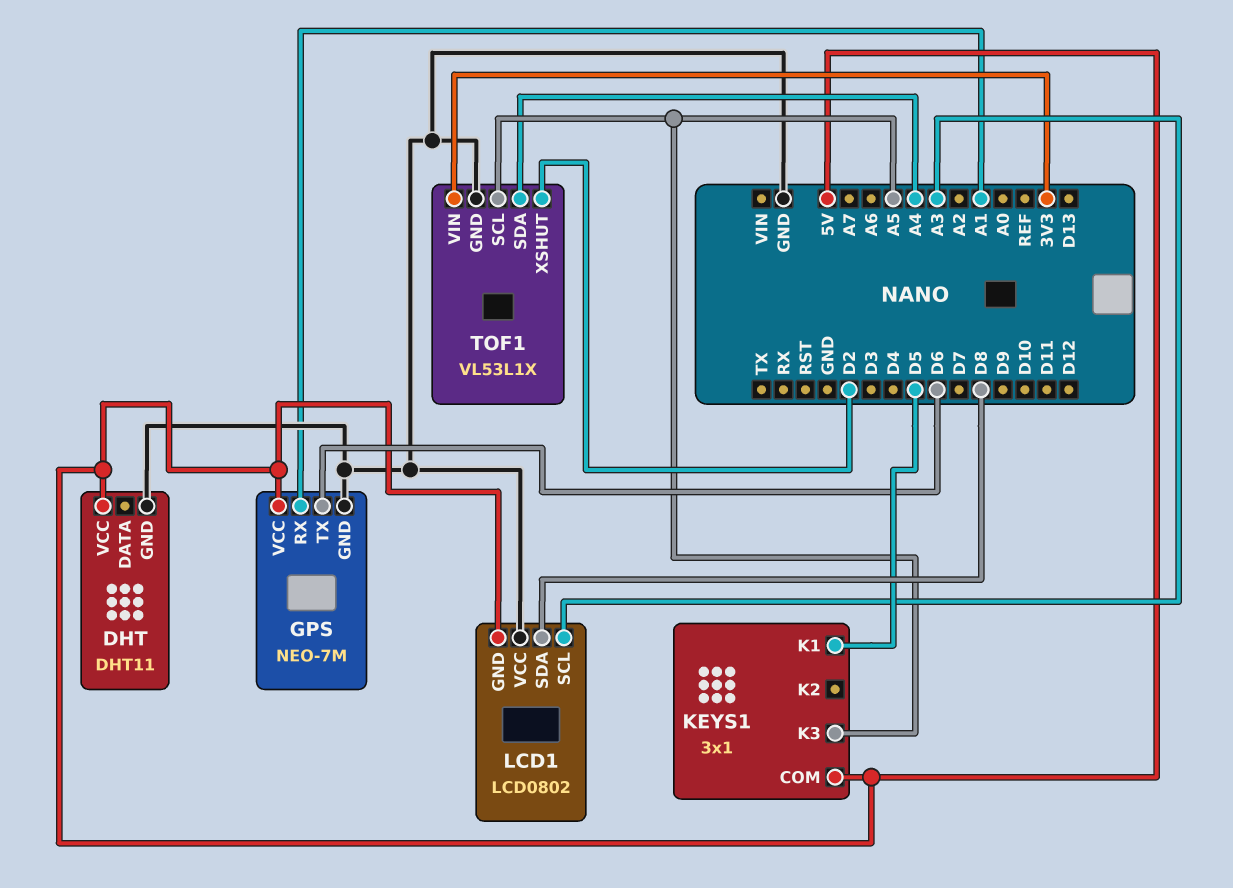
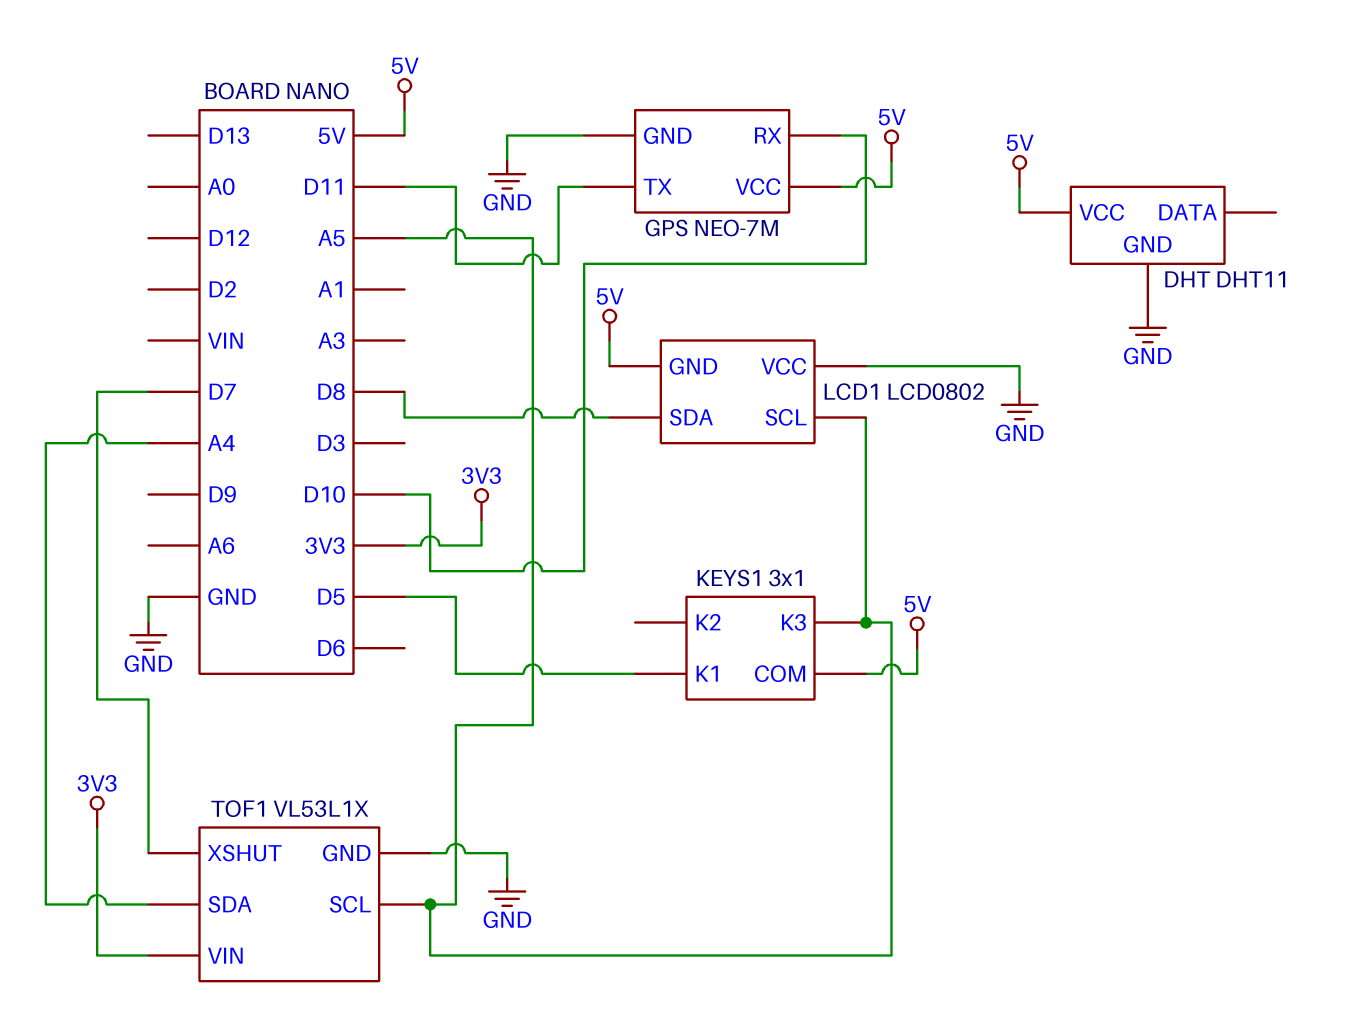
GPS pin RX: A1 -> D10
GPS pin TX: D6 -> D11
LCD1 pin SCL: A3 -> A5
TOF1 pin XSHUT: D2 -> D7

